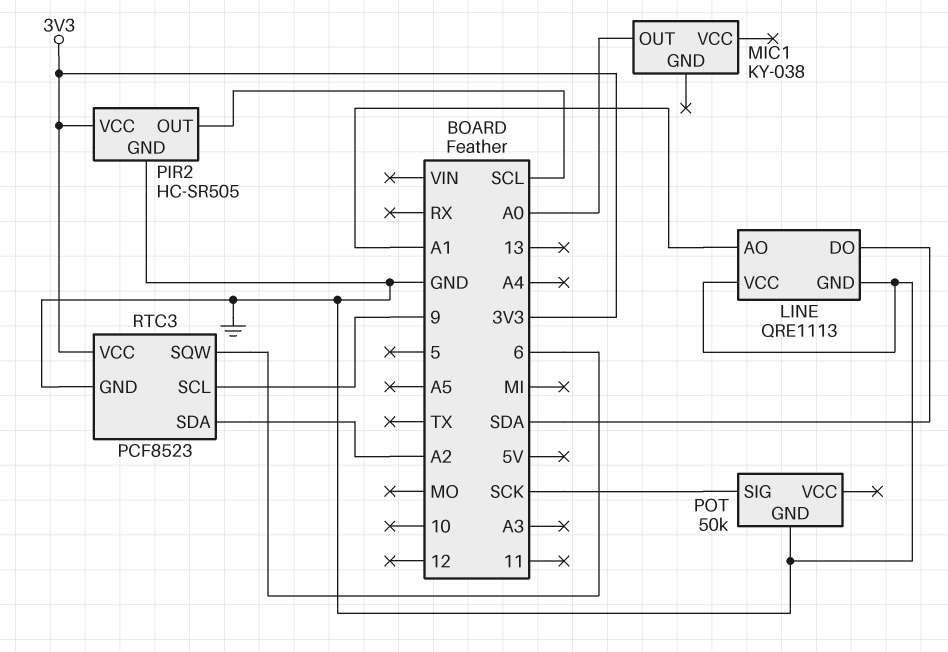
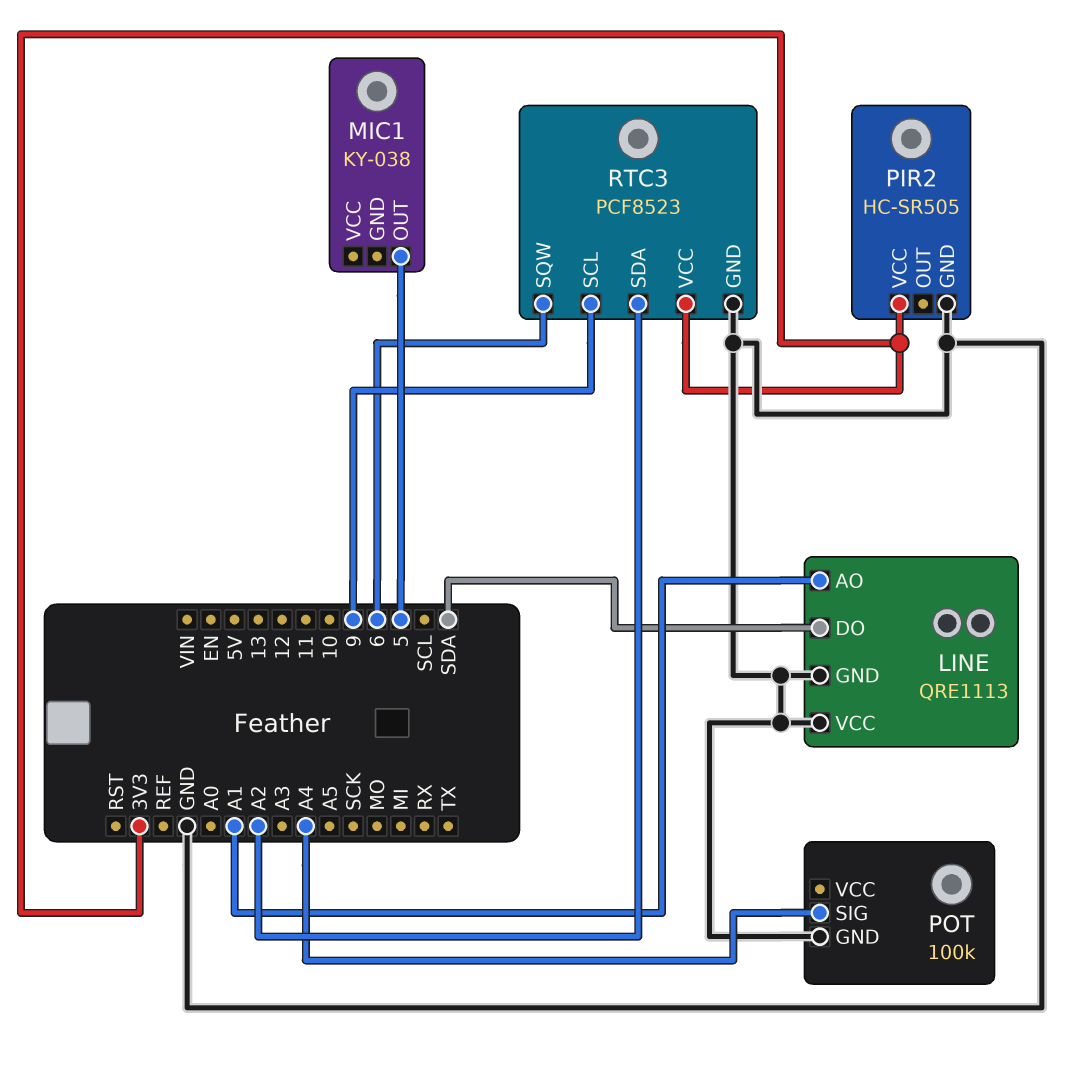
MIC1 pin OUT: A0 -> 5
PIR2 pin OUT: SCL -> none
POT: 50k -> 100k
POT pin SIG: SCK -> A4

